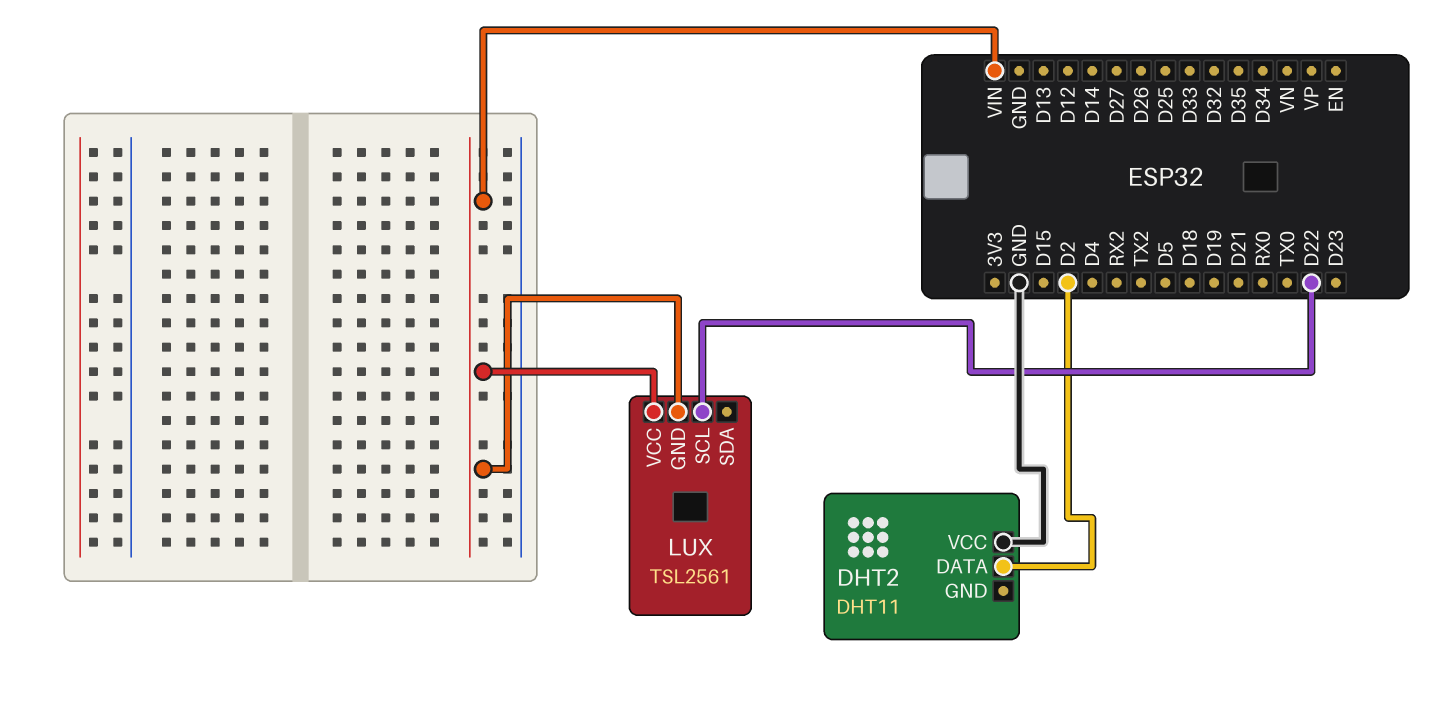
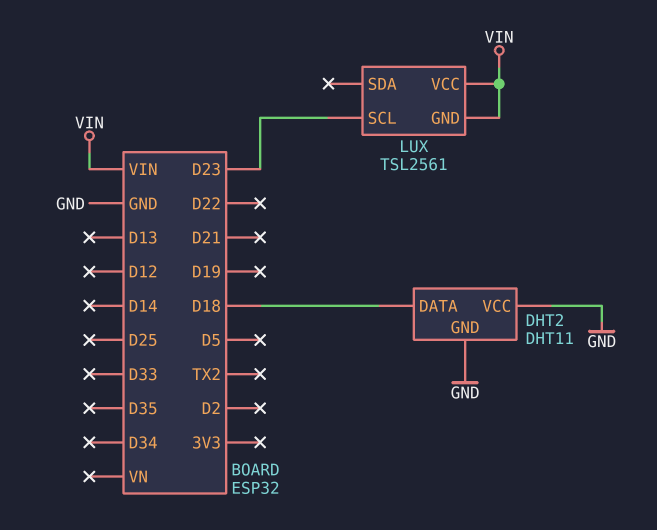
DHT2 pin DATA: D2 -> D18
DHT2 pin GND: none -> GND
LUX pin SCL: D22 -> D23

